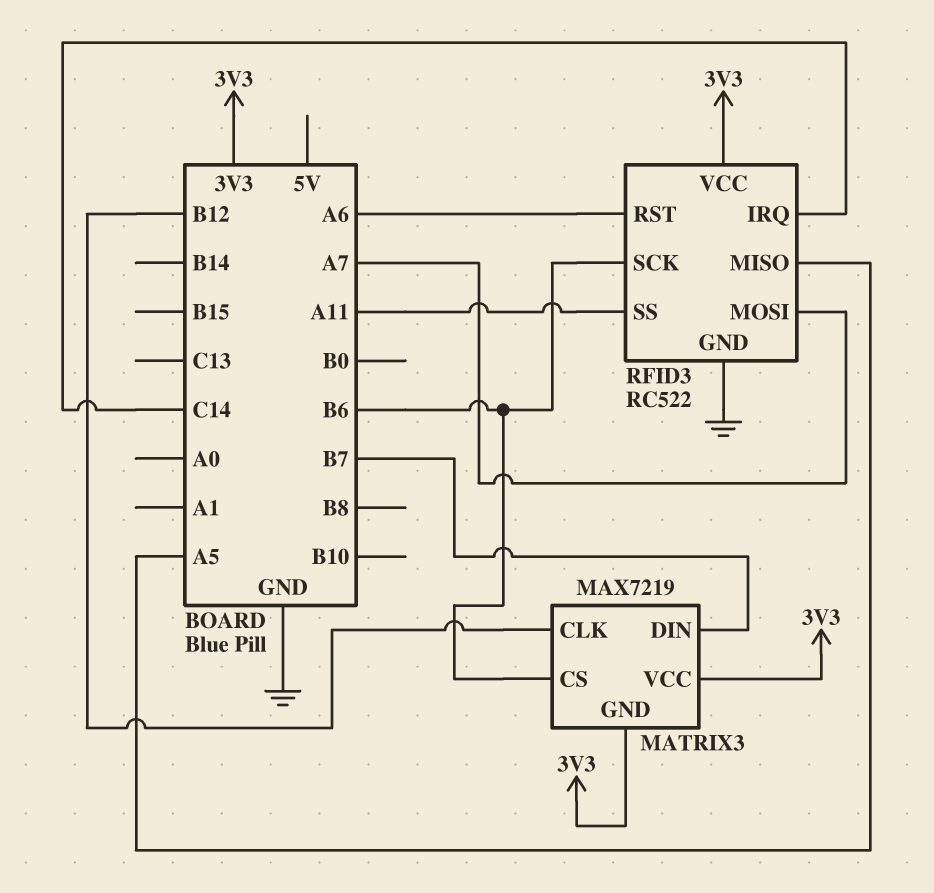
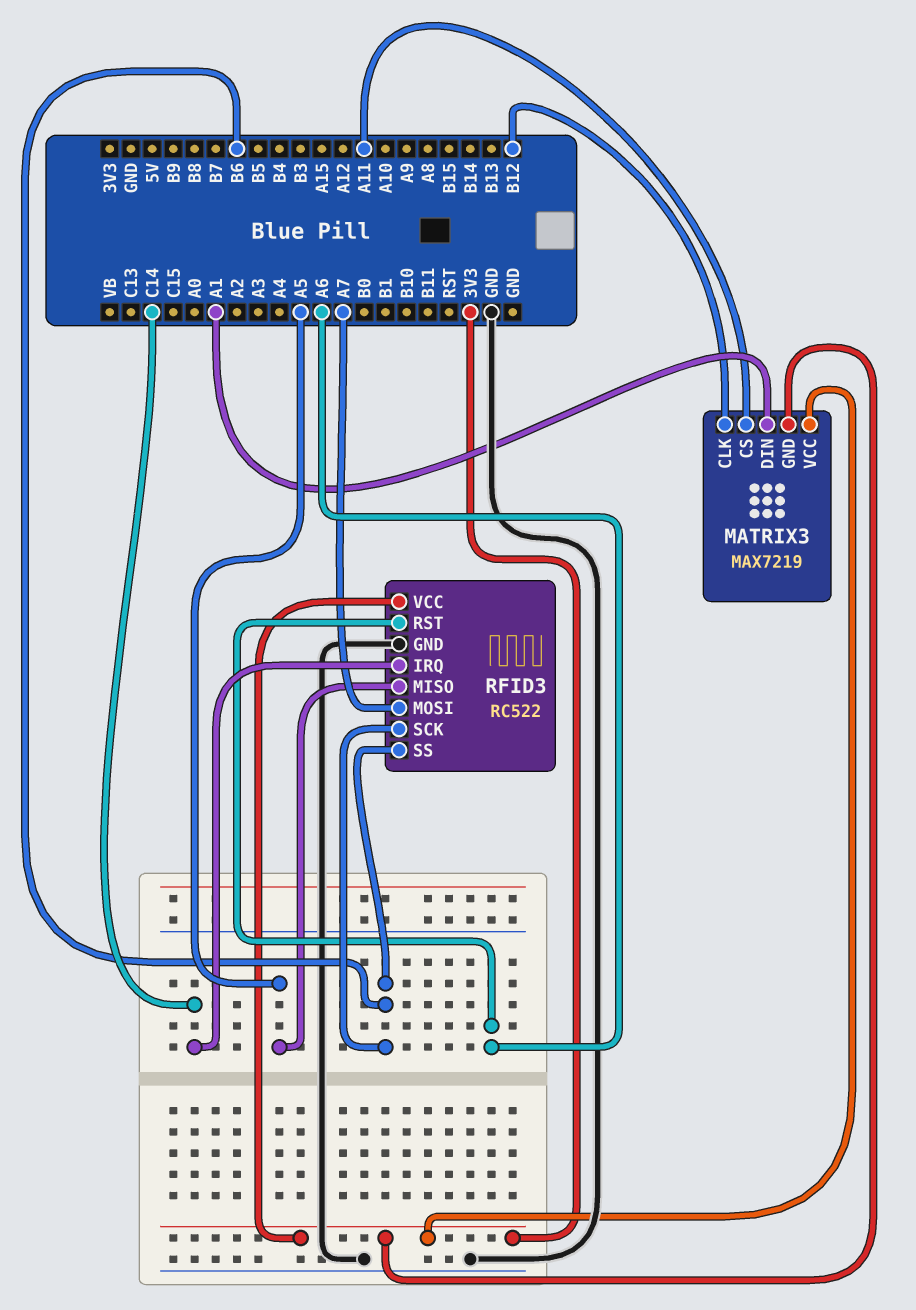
MATRIX3 pin CS: B6 -> A11
MATRIX3 pin DIN: B7 -> A1
RFID3 pin SS: A11 -> B6

